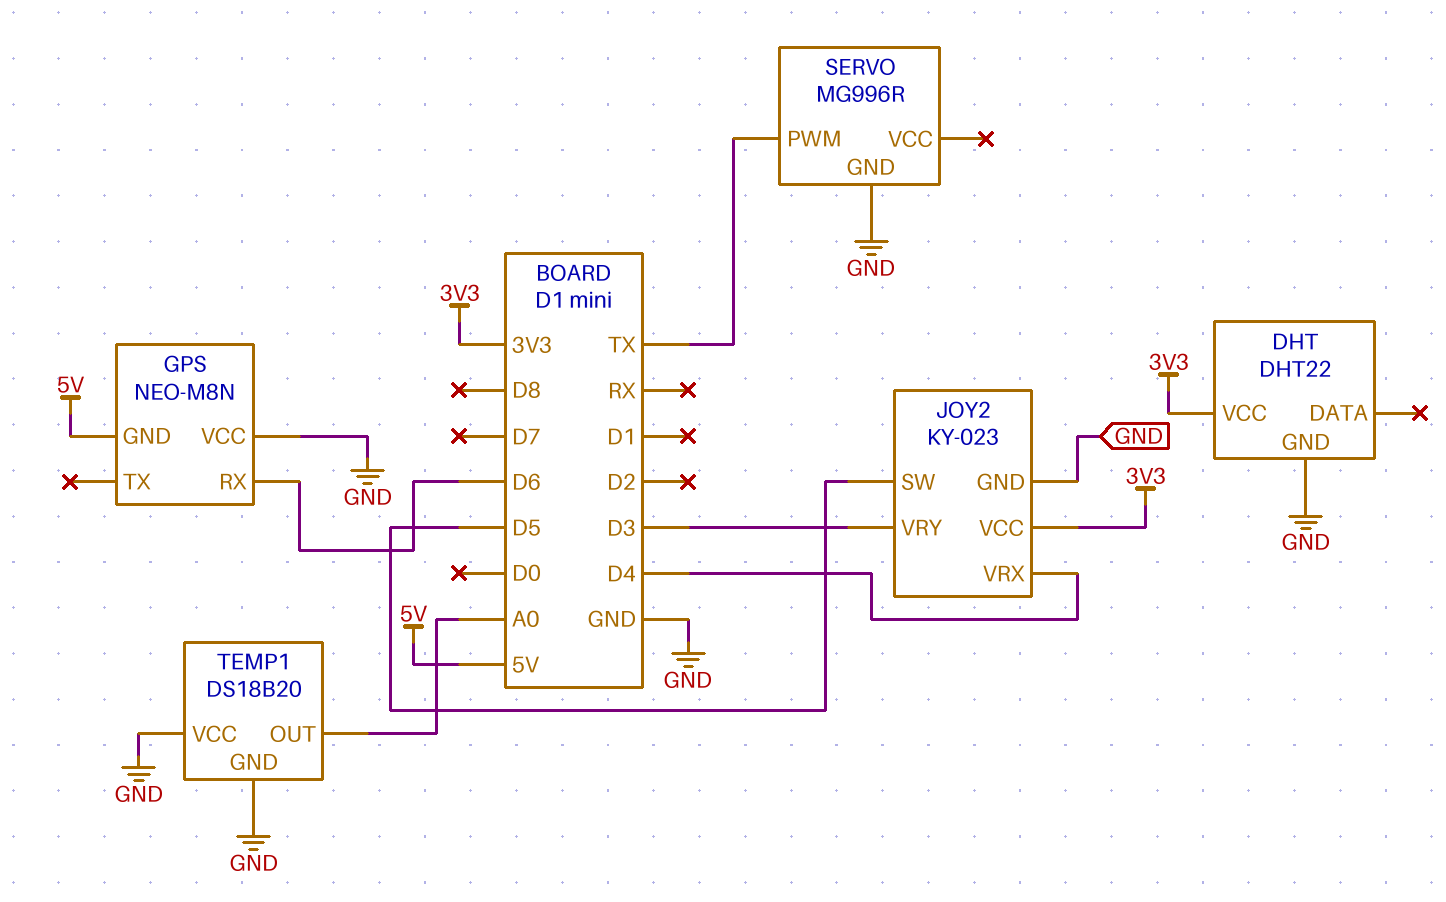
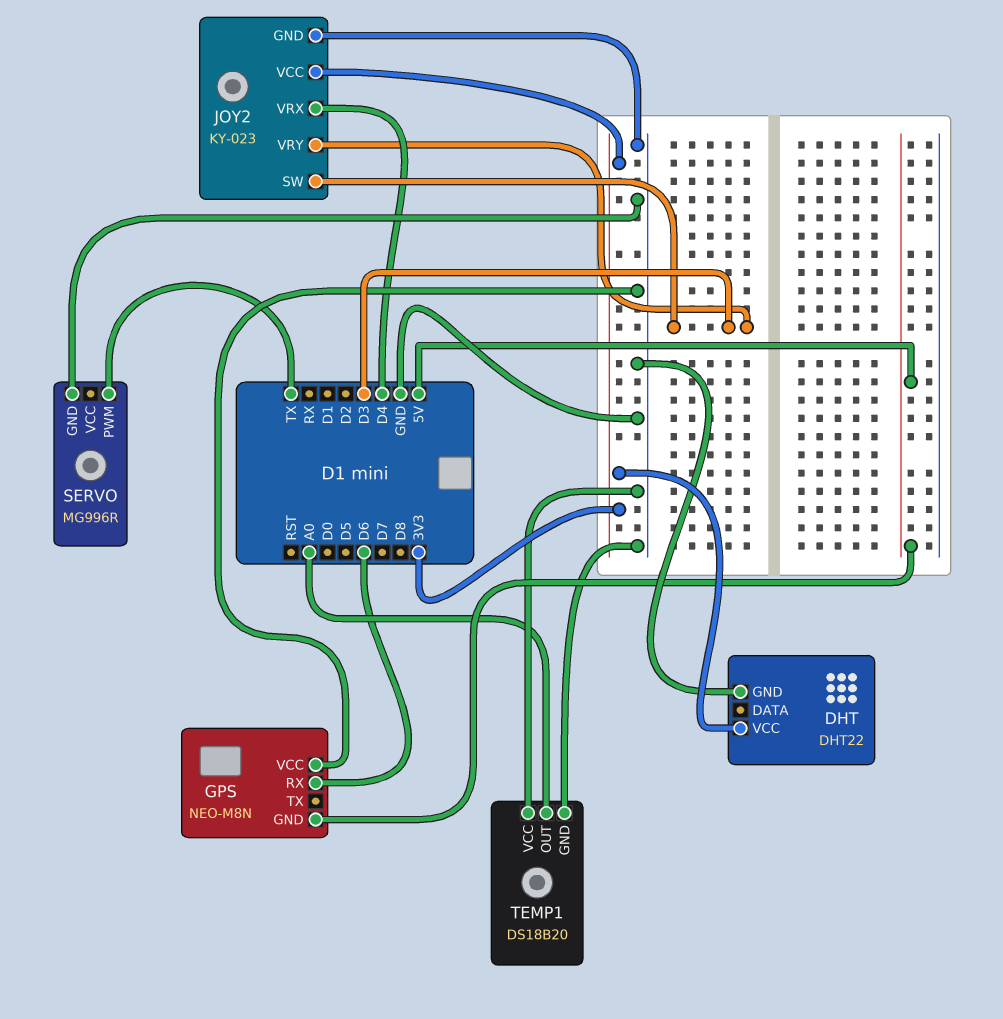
JOY2 pin SW: D5 -> D3

